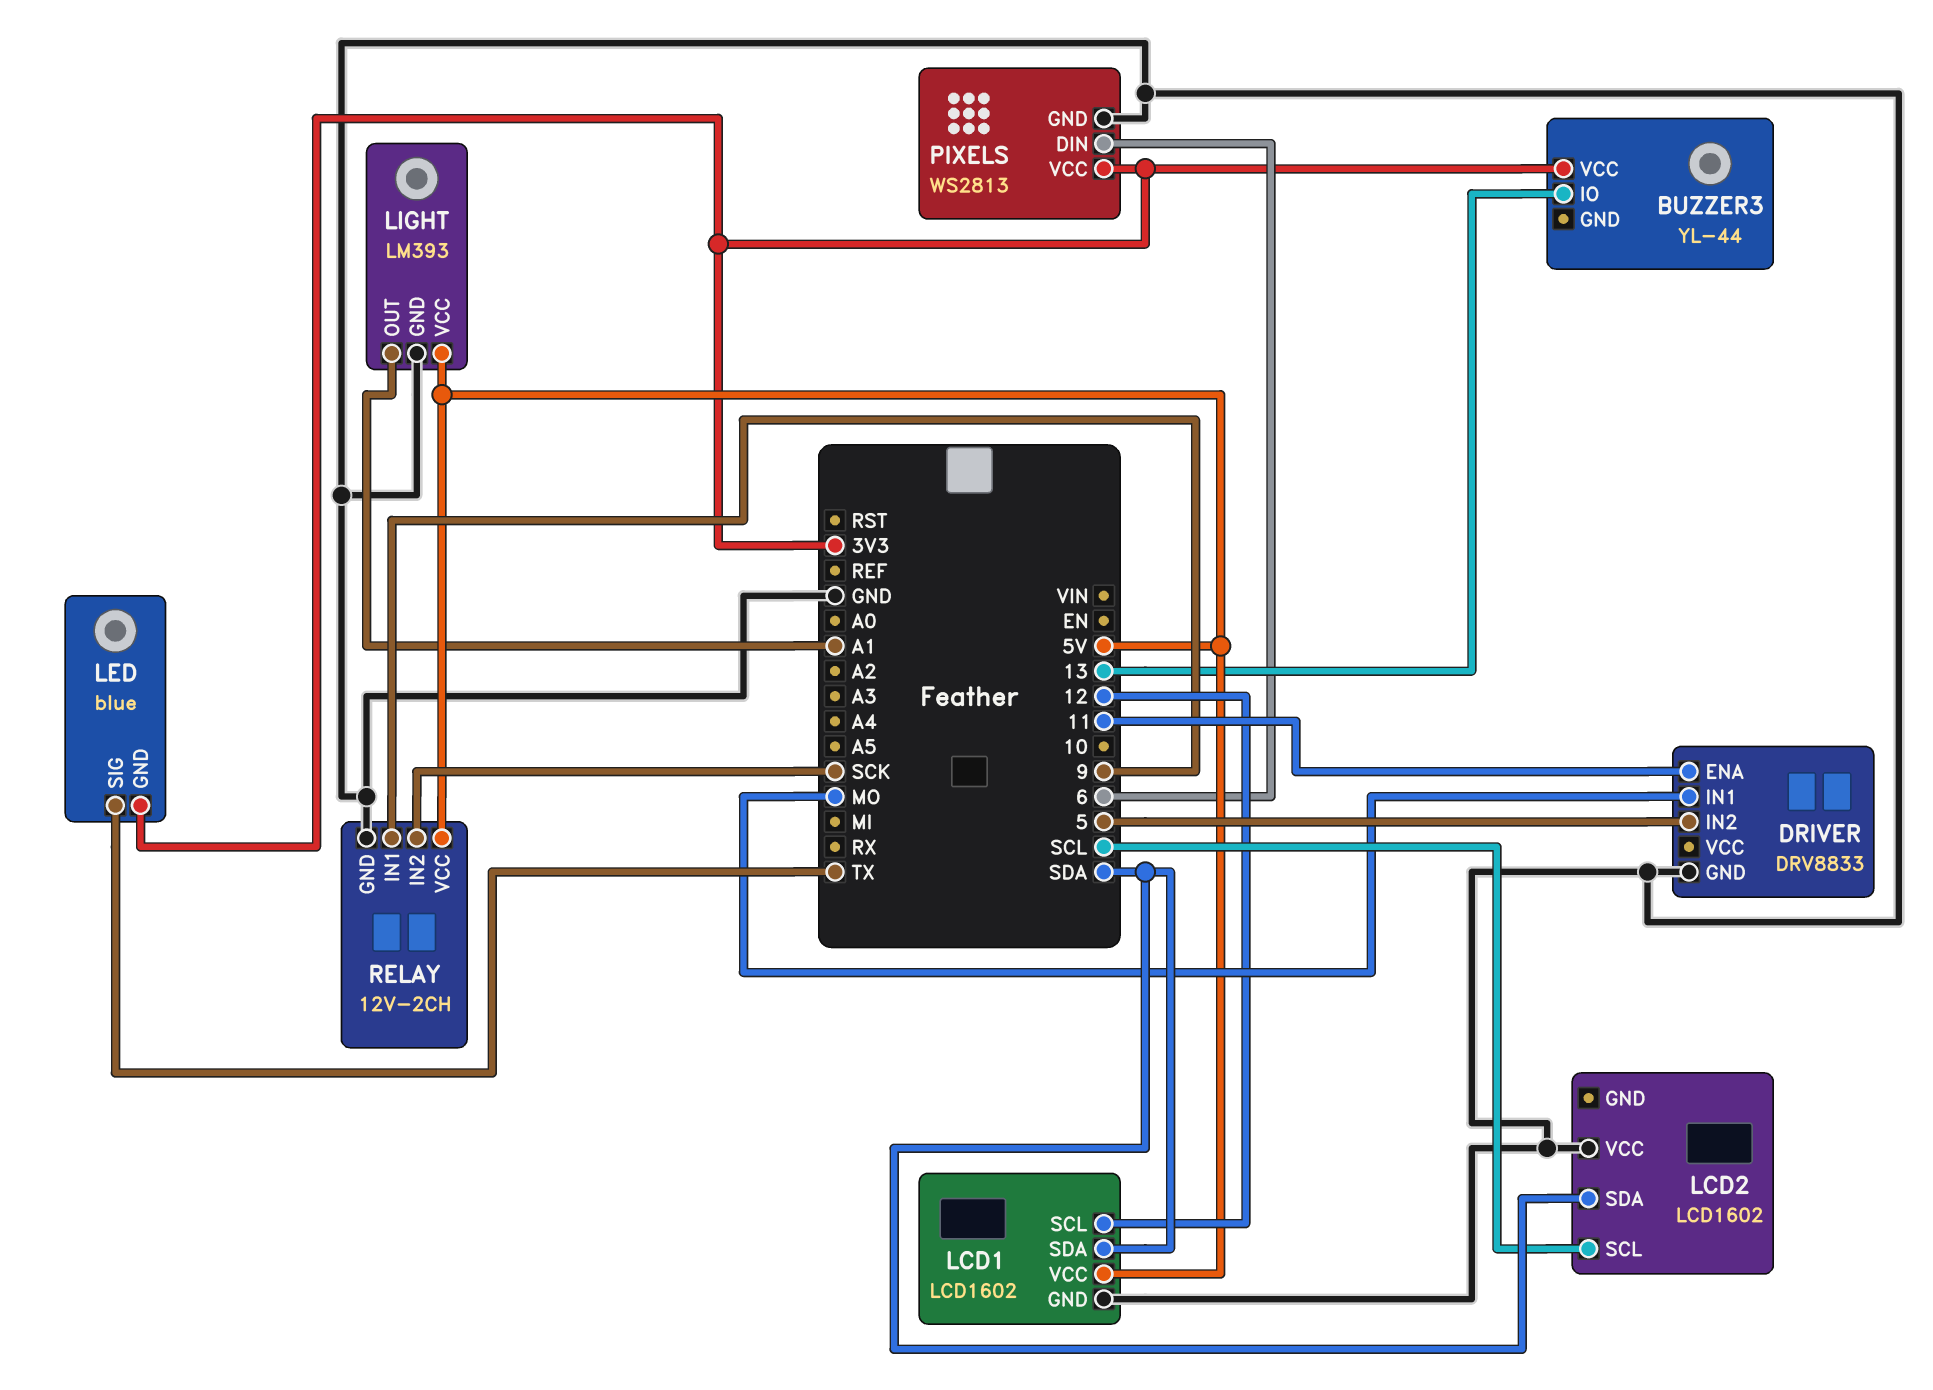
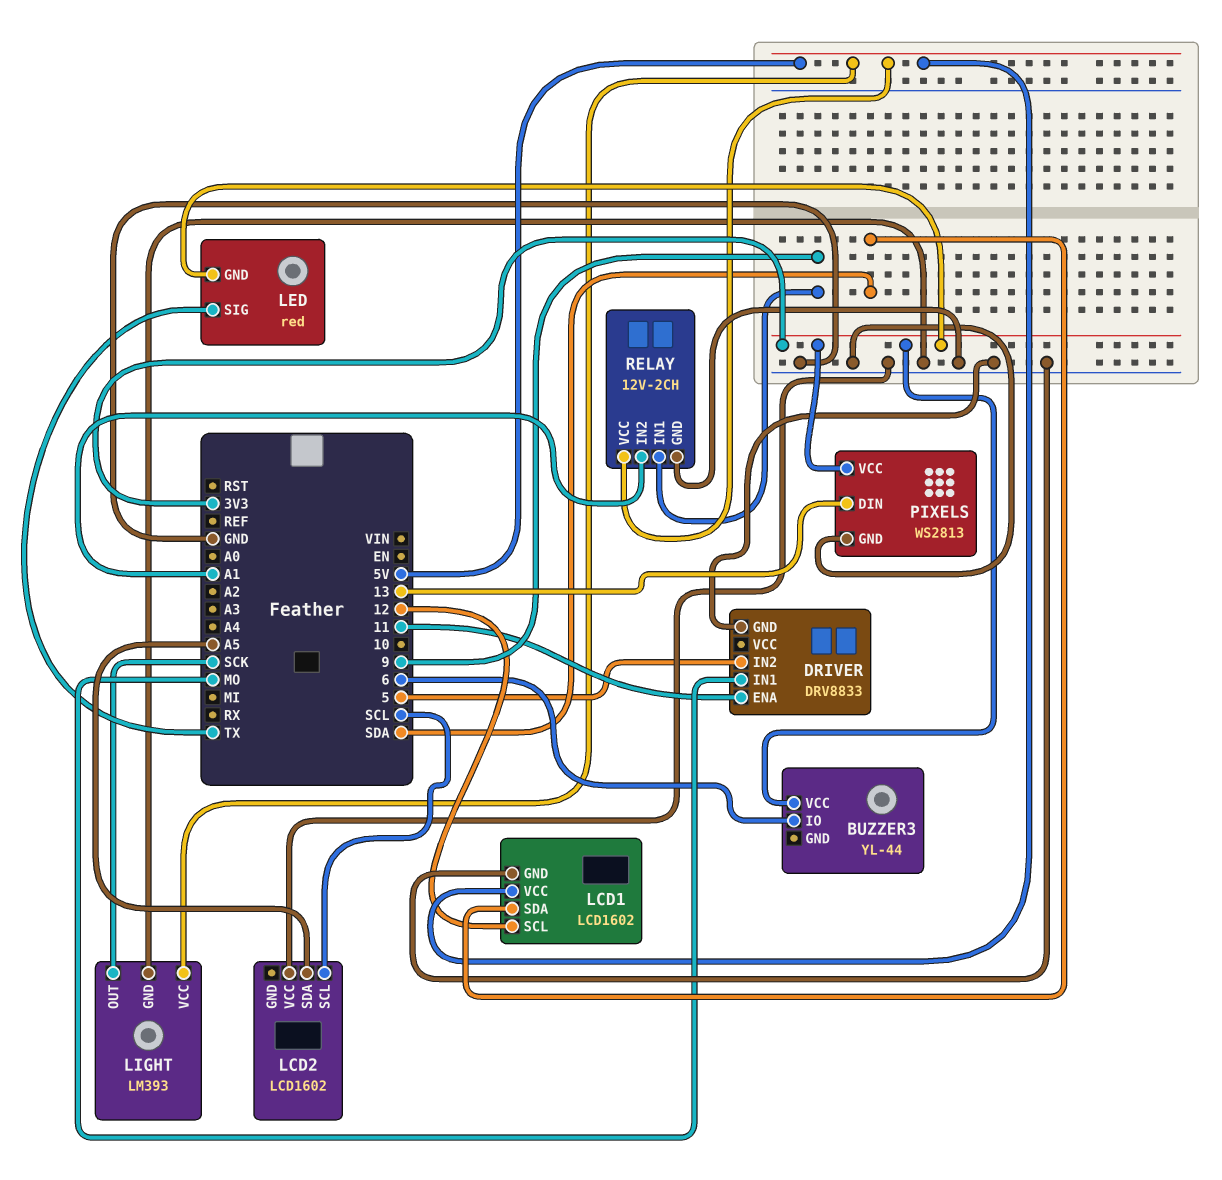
BUZZER3 pin IO: 13 -> 6
LCD2 pin SDA: SDA -> A5
LED: blue -> red
LIGHT pin OUT: A1 -> SCK
PIXELS pin DIN: 6 -> 13
RELAY pin IN2: SCK -> A1

